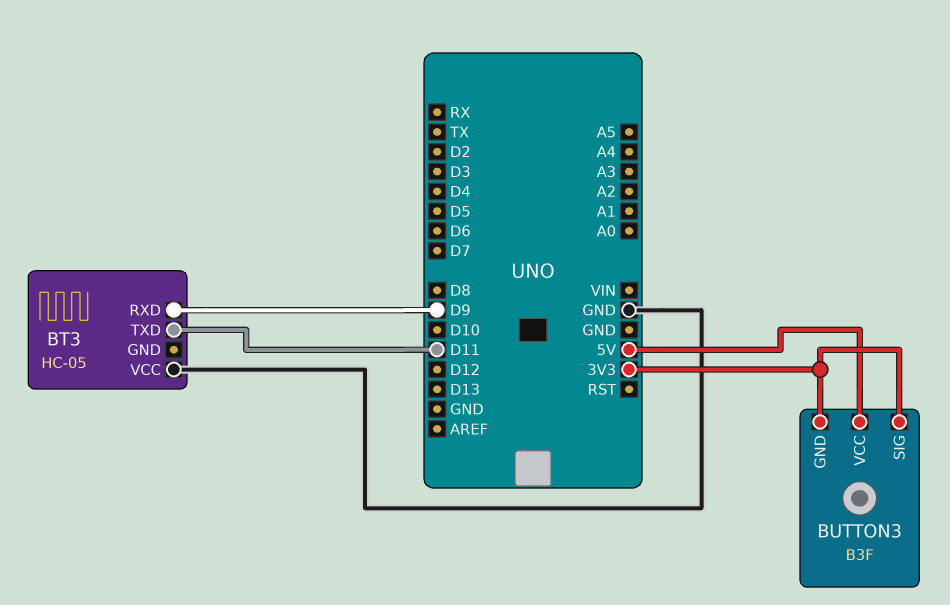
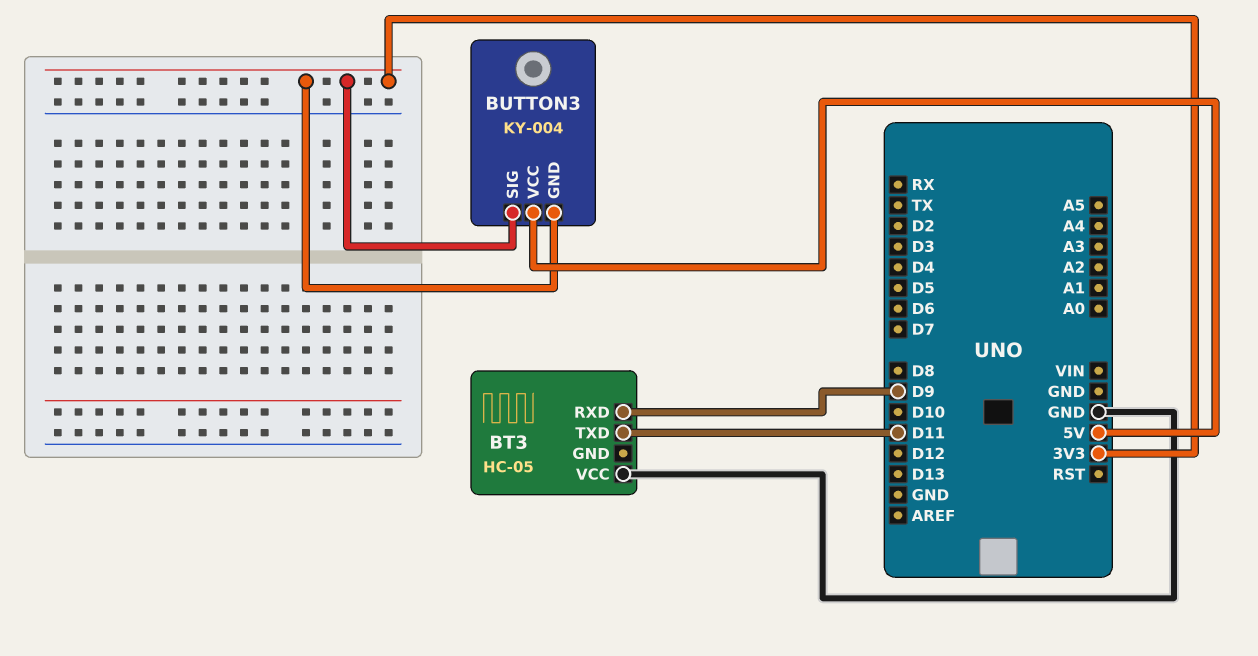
BUTTON3: B3F -> KY-004

